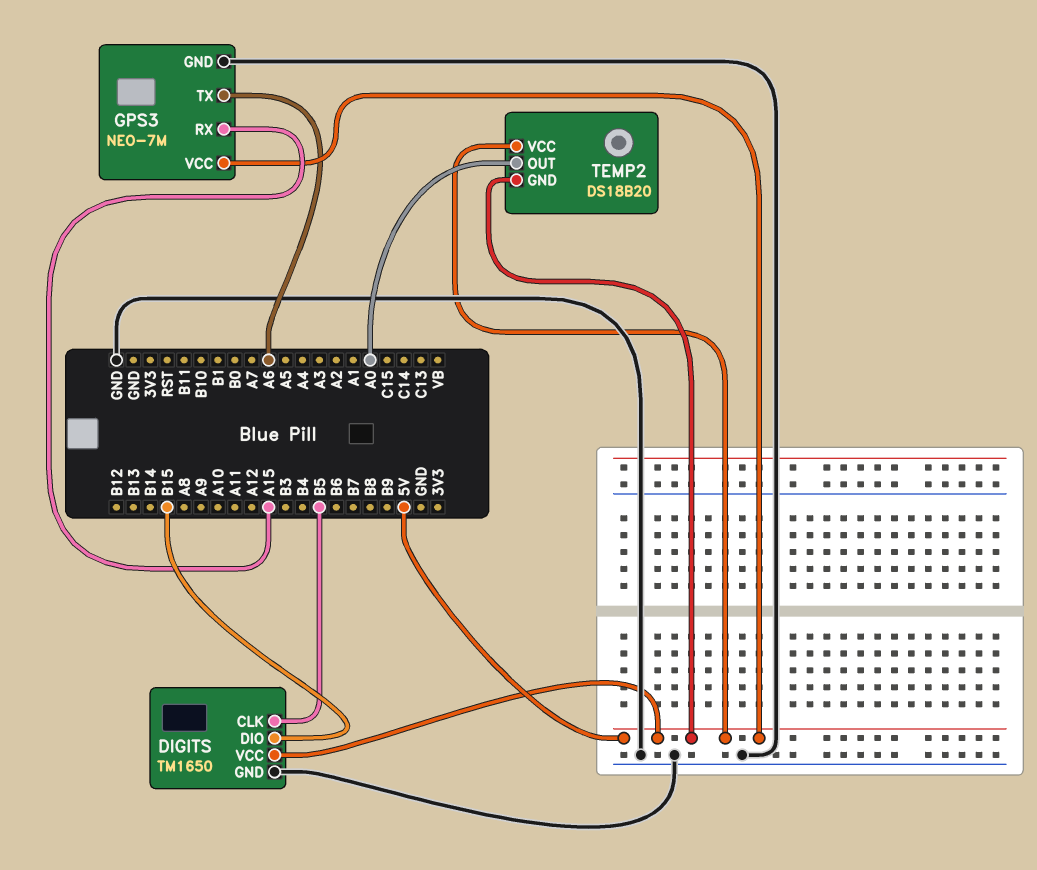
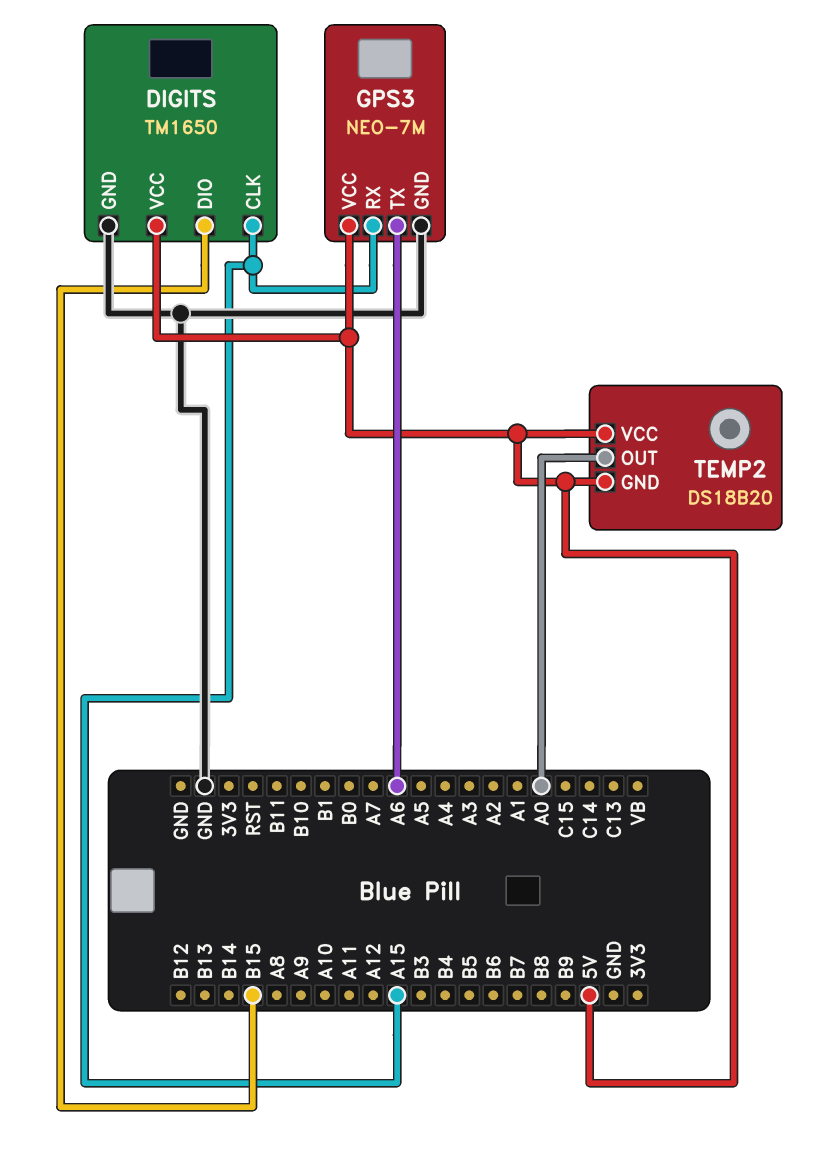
DIGITS pin CLK: B5 -> A15

